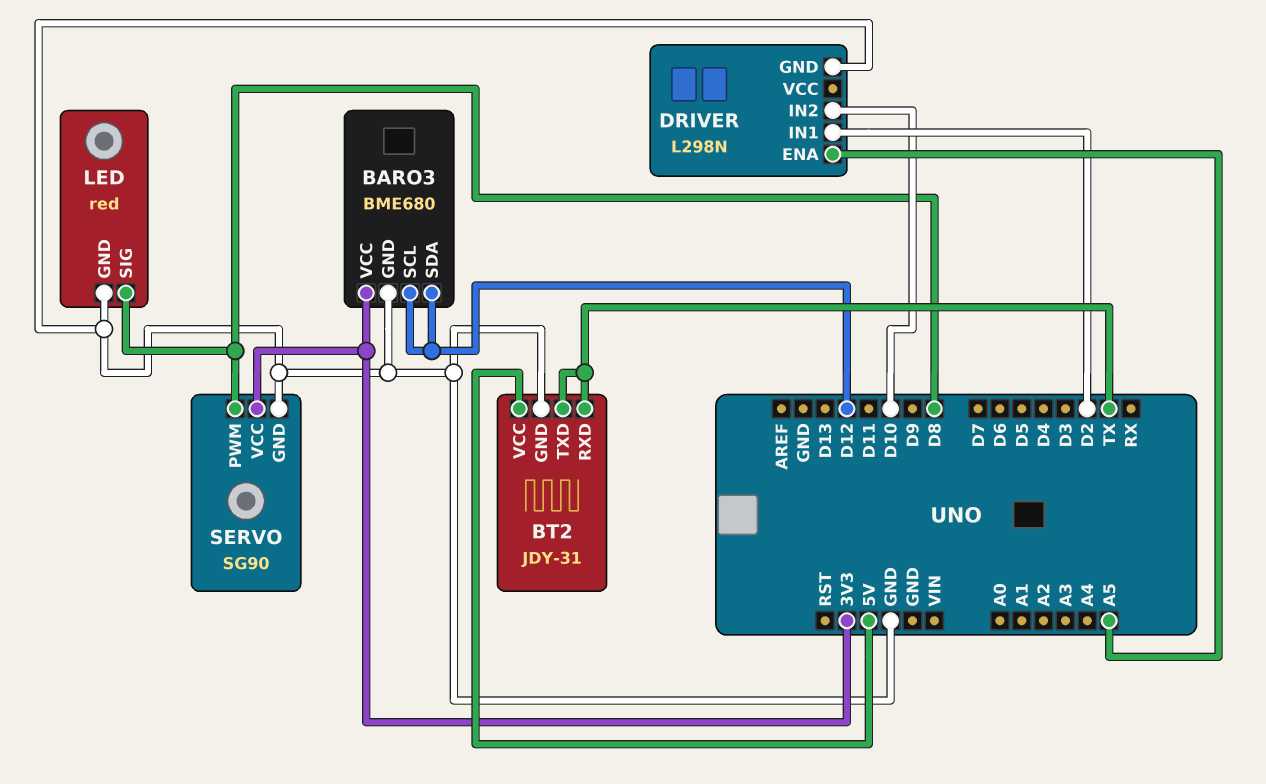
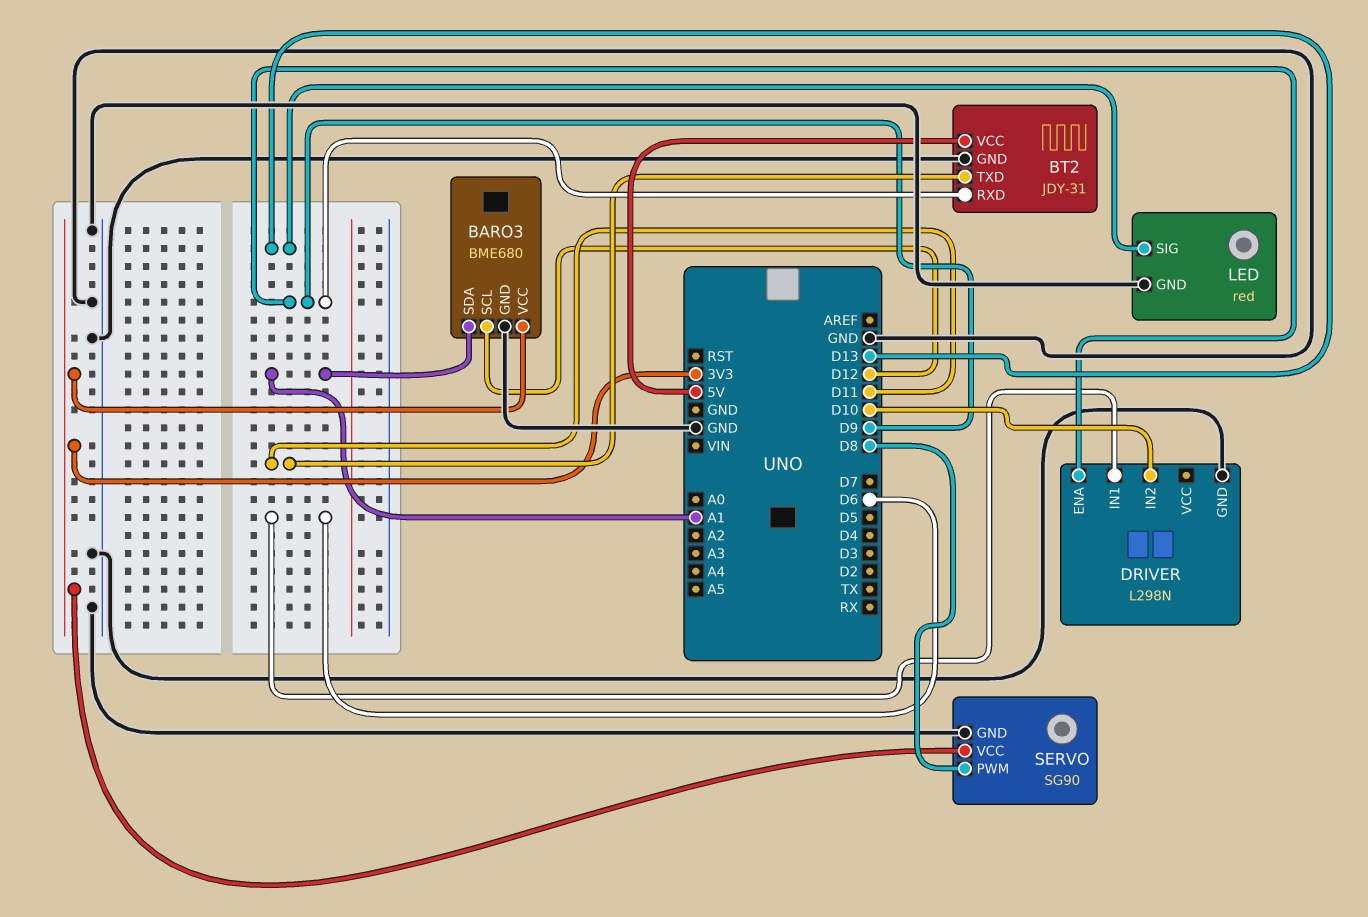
BARO3 pin SDA: D12 -> A1
BT2 pin RXD: TX -> D9
BT2 pin TXD: TX -> D11
DRIVER pin ENA: A5 -> D9
DRIVER pin IN1: D2 -> D6
LED pin SIG: D8 -> D13

